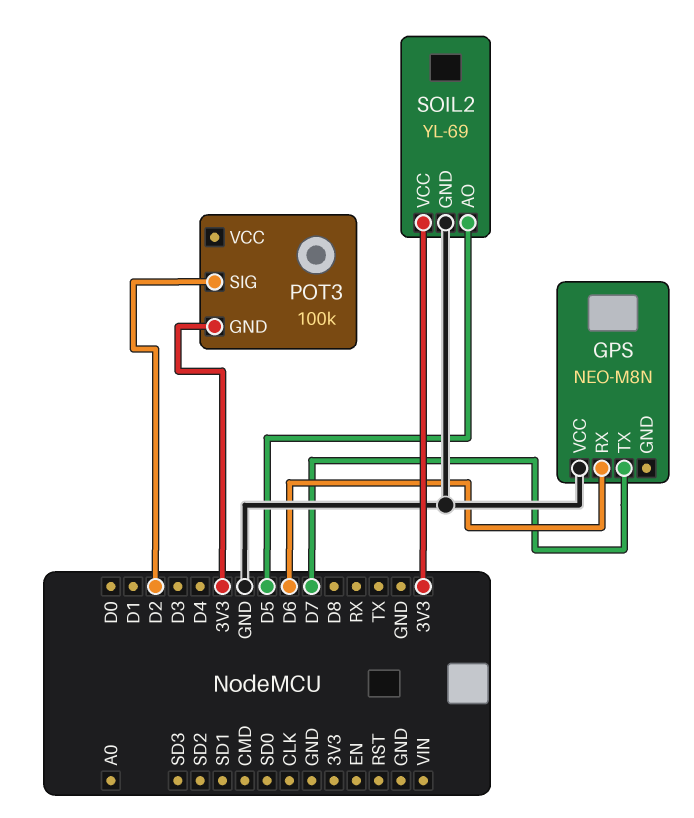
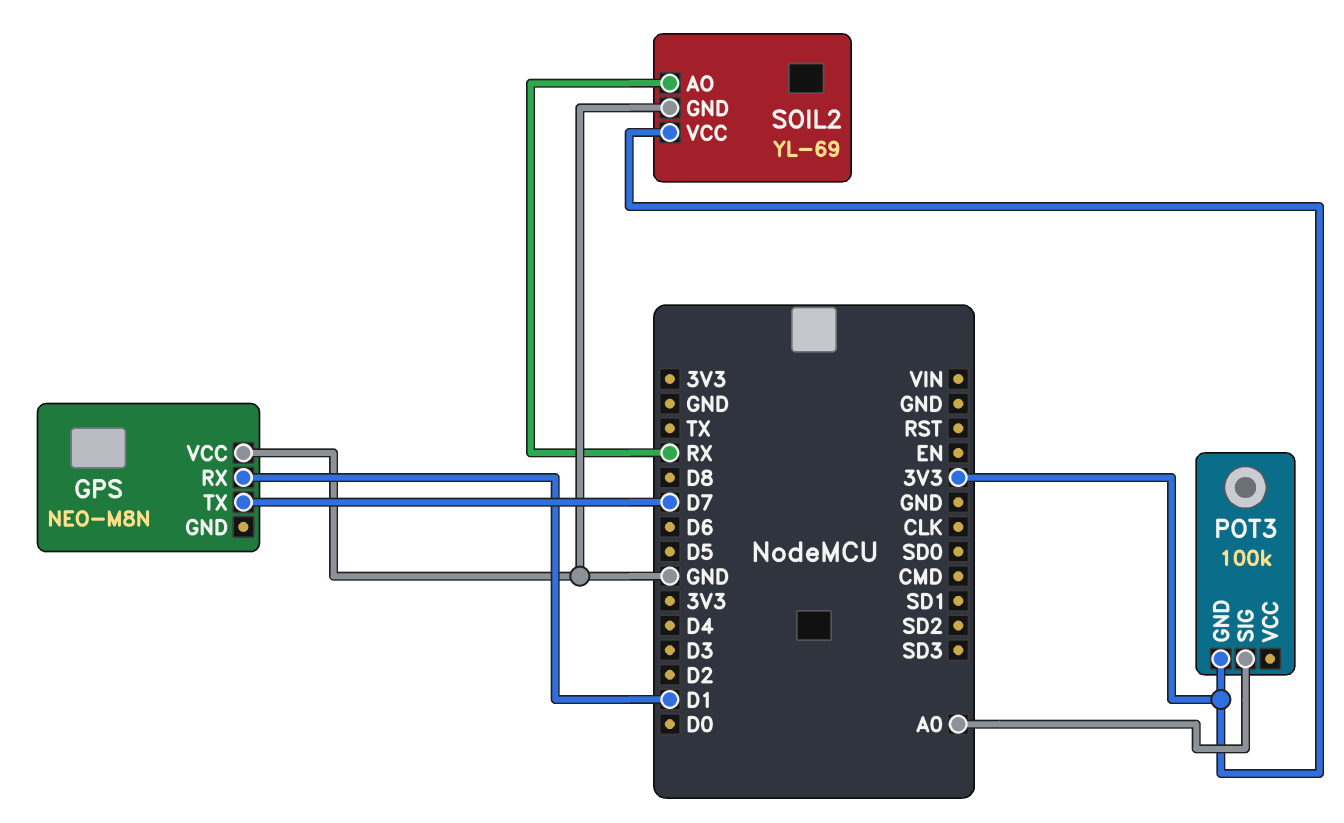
GPS pin RX: D6 -> D1
POT3 pin SIG: D2 -> A0
SOIL2 pin AO: D5 -> RX

